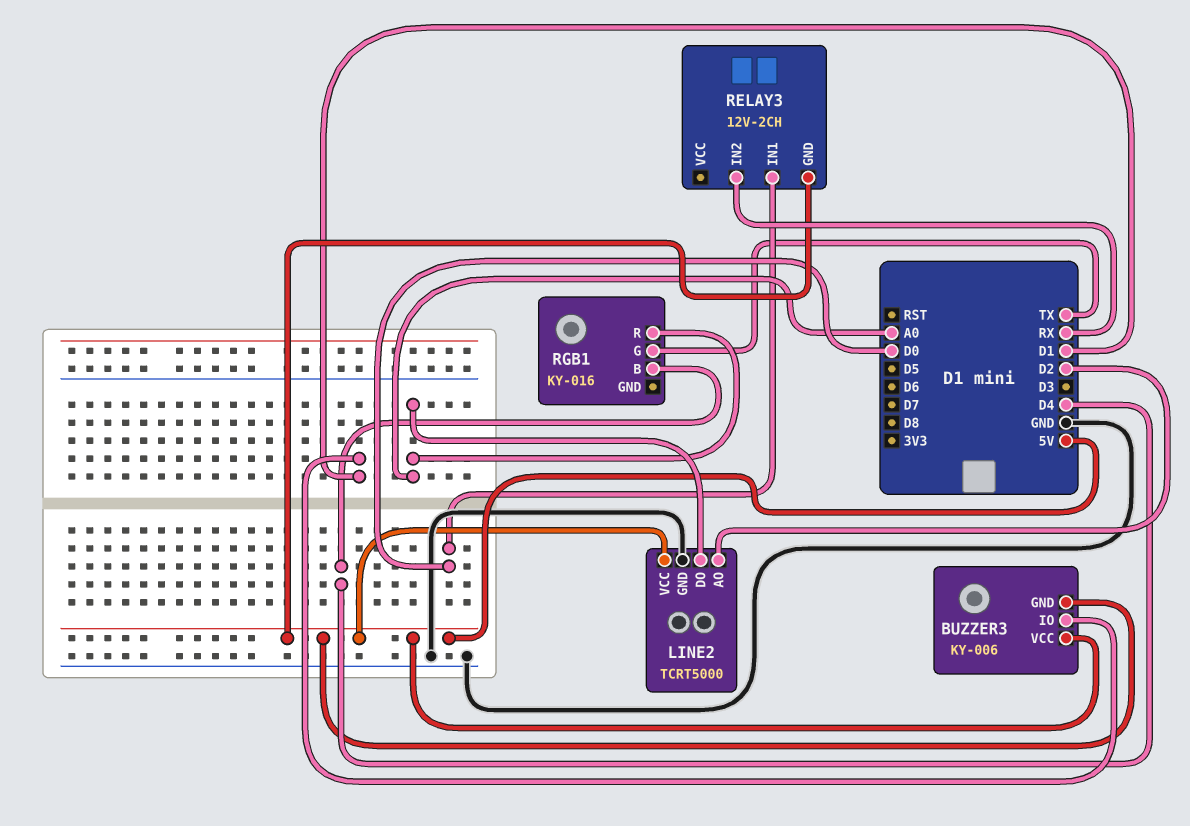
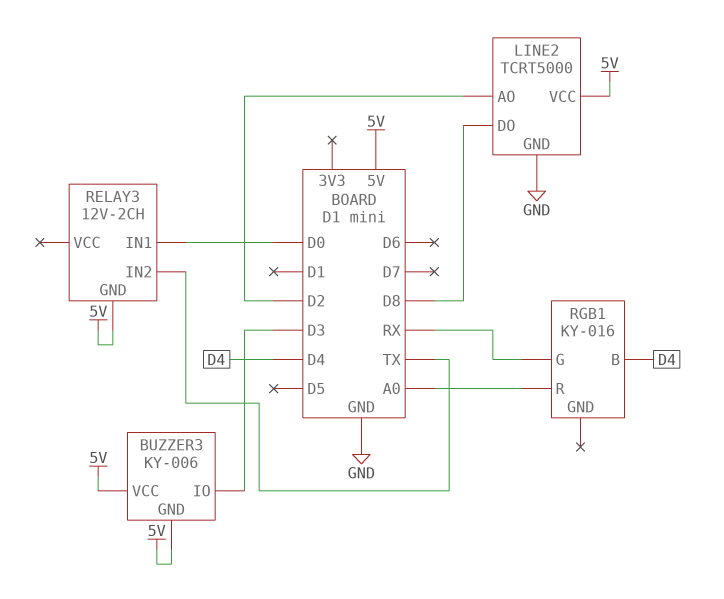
BUZZER3 pin IO: D1 -> D3
LINE2 pin DO: A0 -> D8
RELAY3 pin IN2: RX -> TX
RGB1 pin G: TX -> RX

